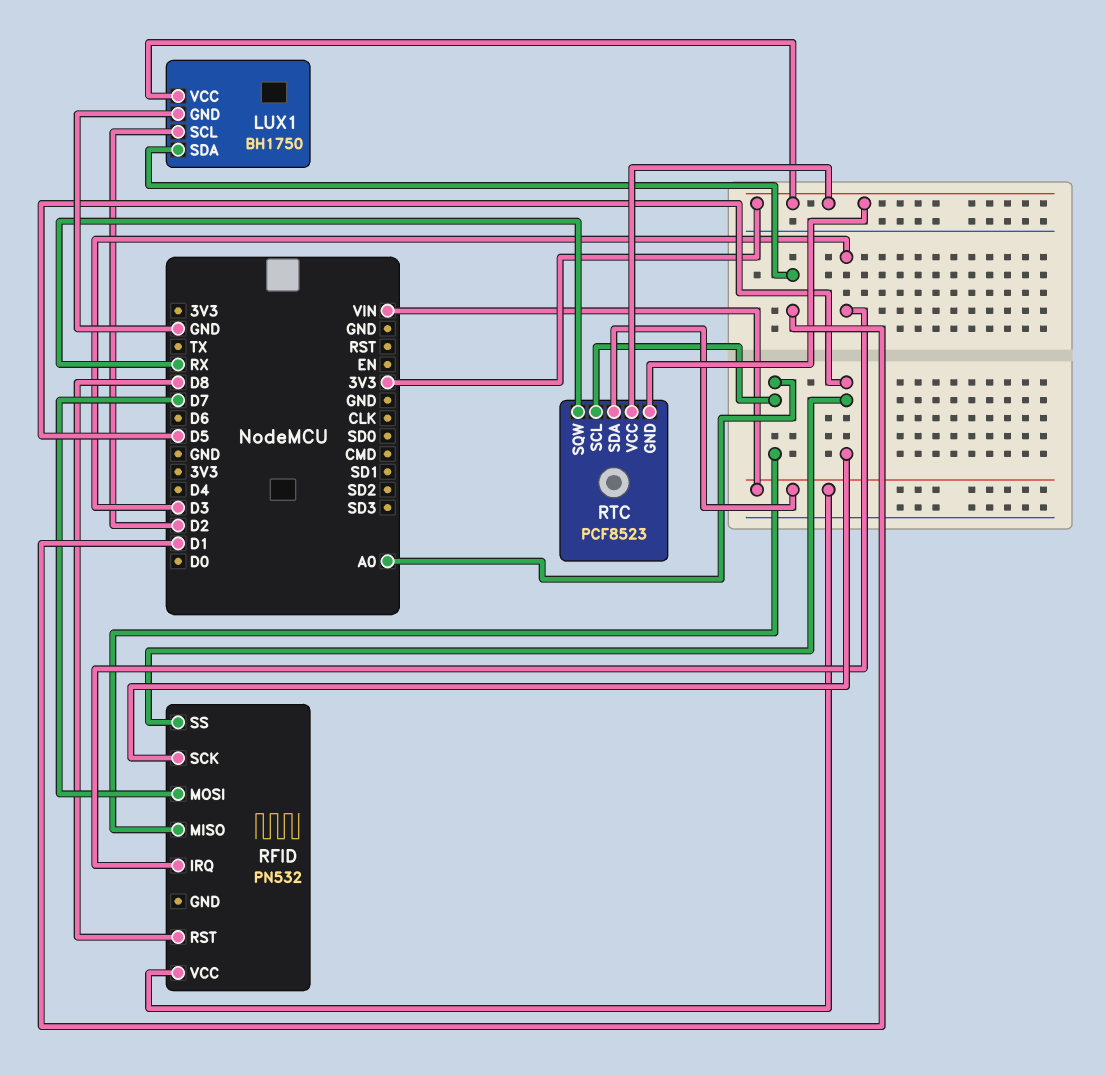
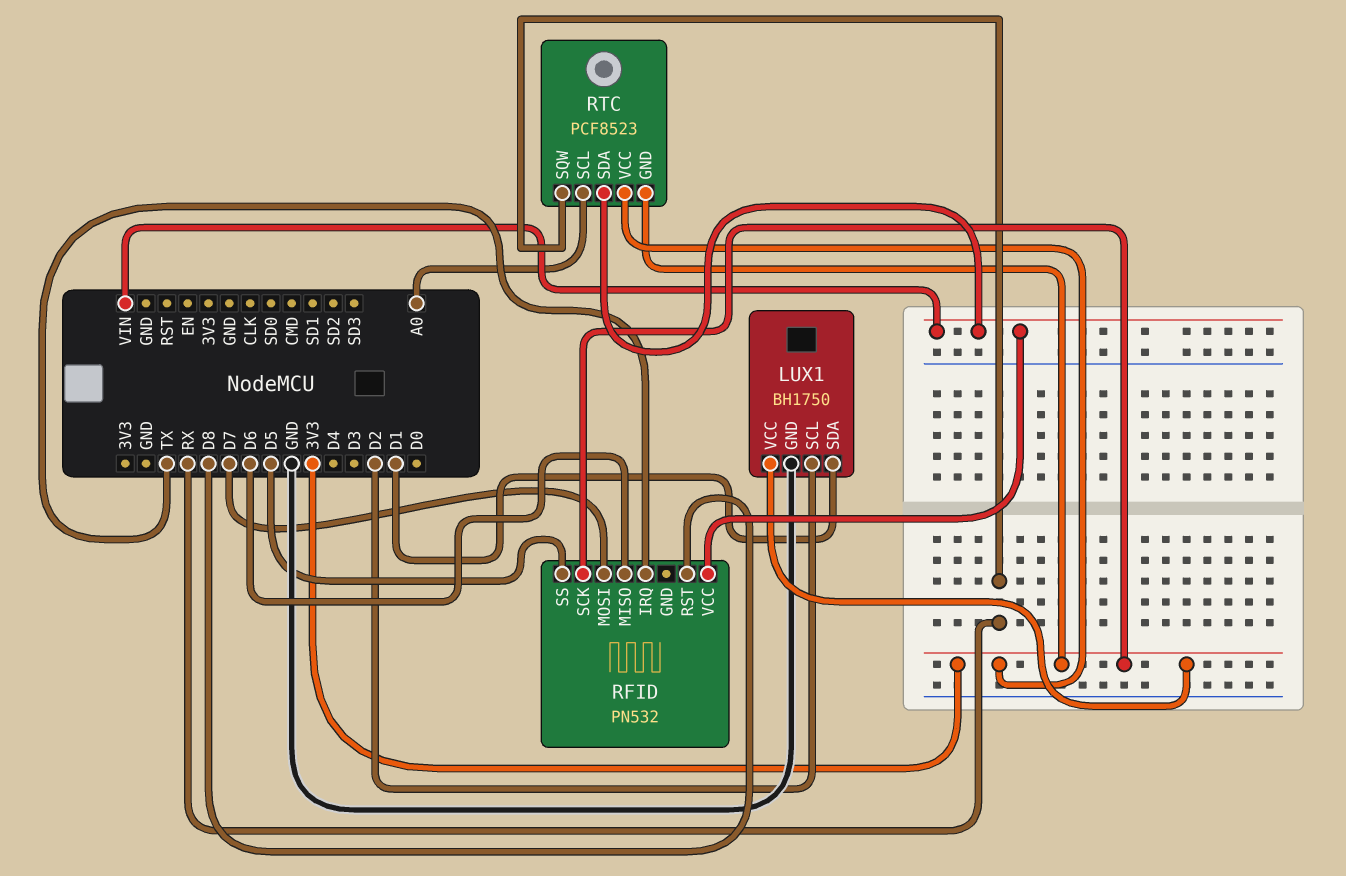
RFID pin IRQ: D3 -> TX
RFID pin MISO: A0 -> D6
RFID pin SCK: D5 -> 3V3

